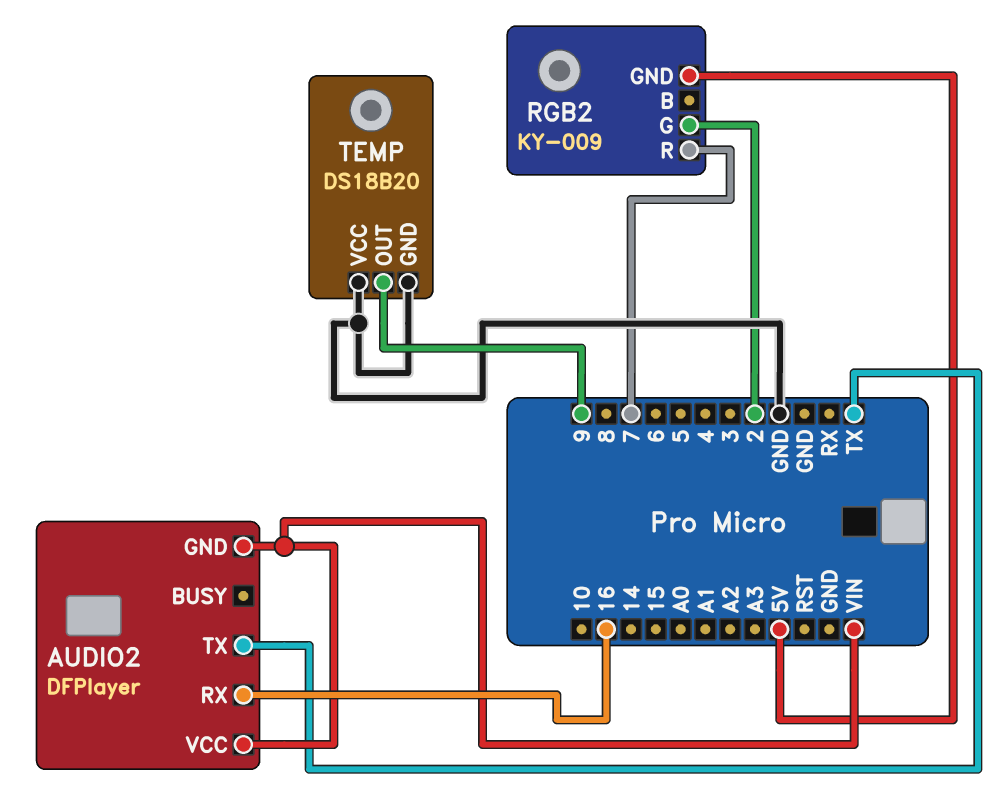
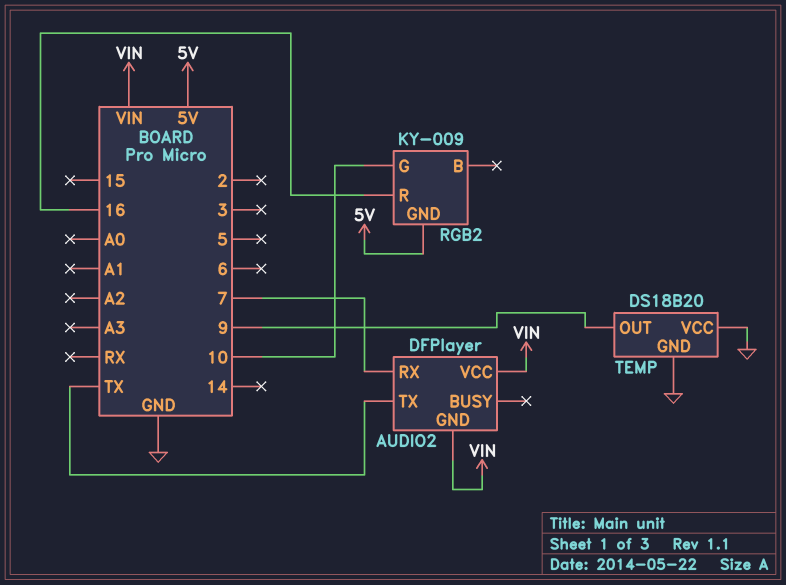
AUDIO2 pin RX: 16 -> 7
RGB2 pin G: 2 -> 10
RGB2 pin R: 7 -> 16

